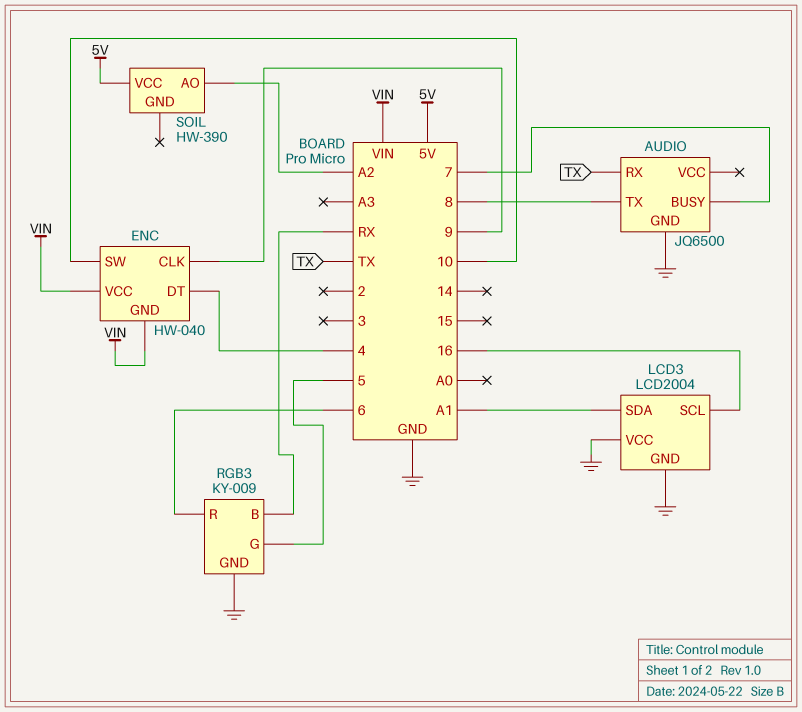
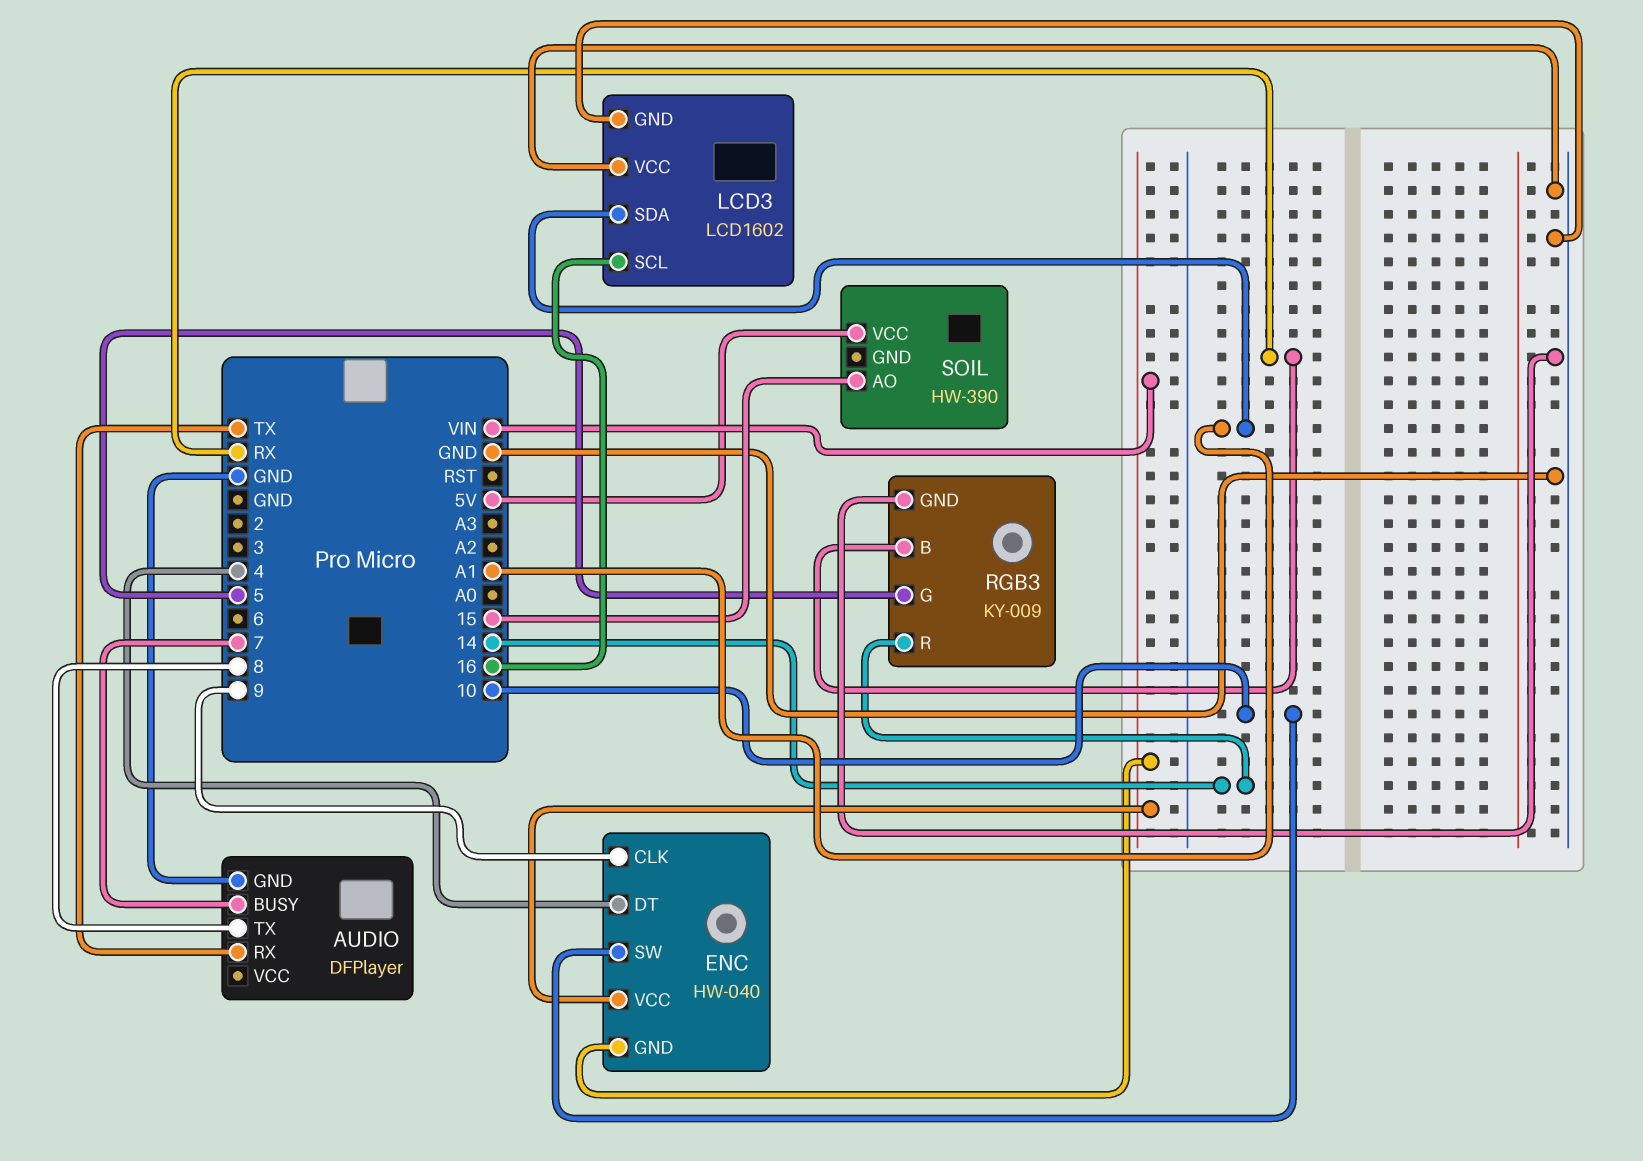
AUDIO: JQ6500 -> DFPlayer
LCD3: LCD2004 -> LCD1602
RGB3 pin R: 6 -> 14
SOIL pin AO: A2 -> 15

